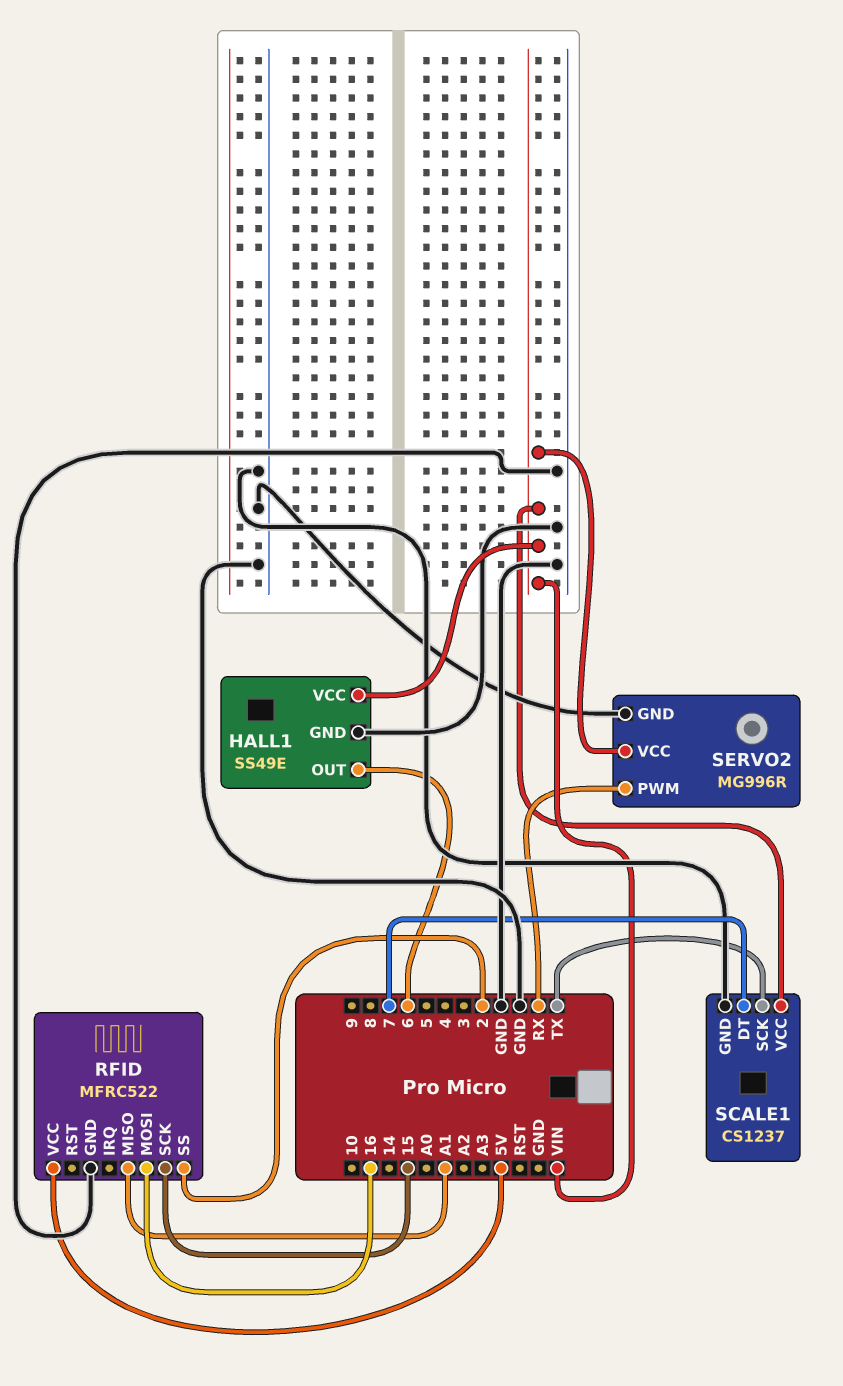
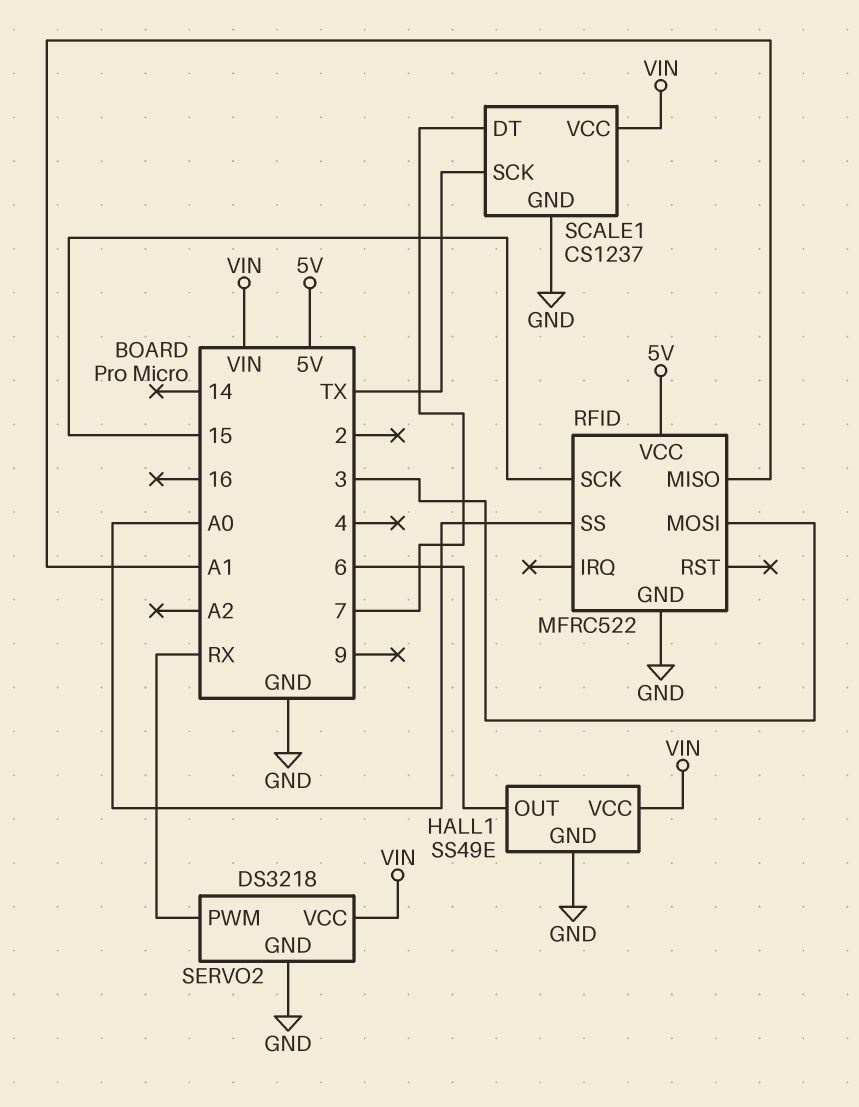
RFID pin MOSI: 16 -> 3
RFID pin SS: 2 -> A0
SERVO2: MG996R -> DS3218

